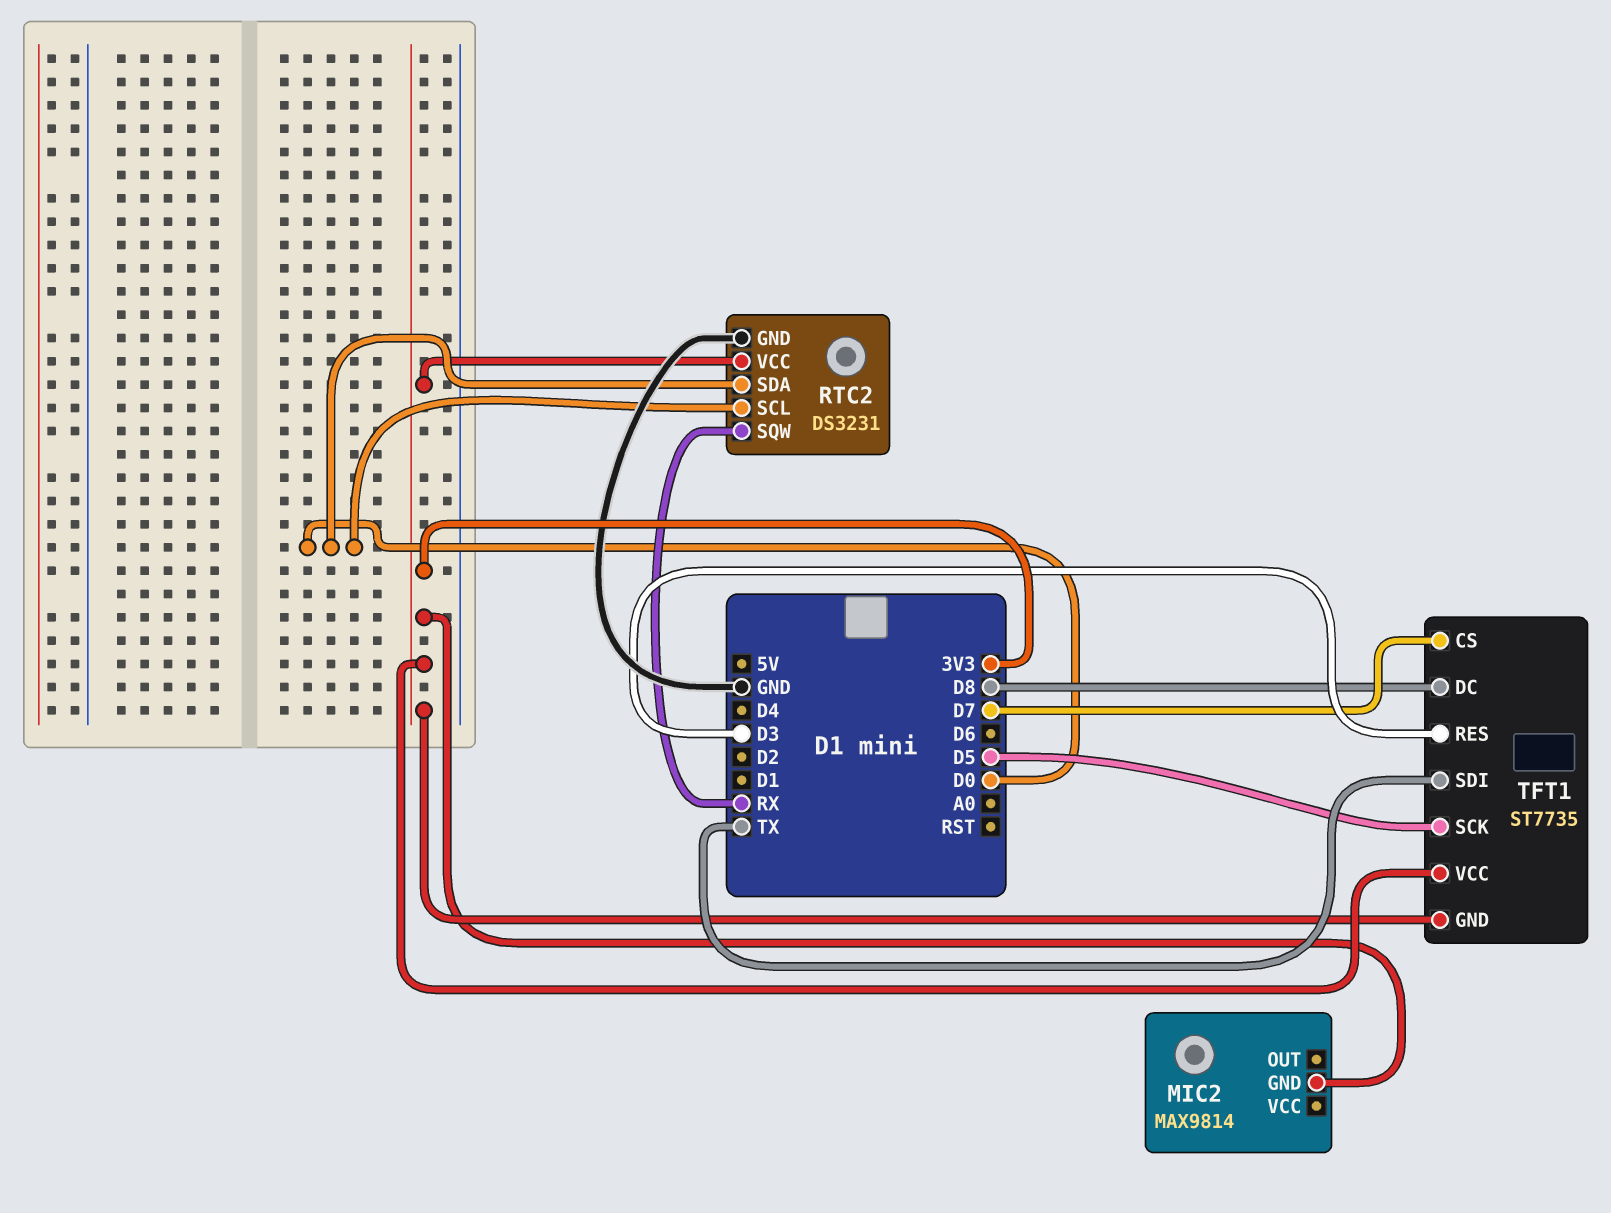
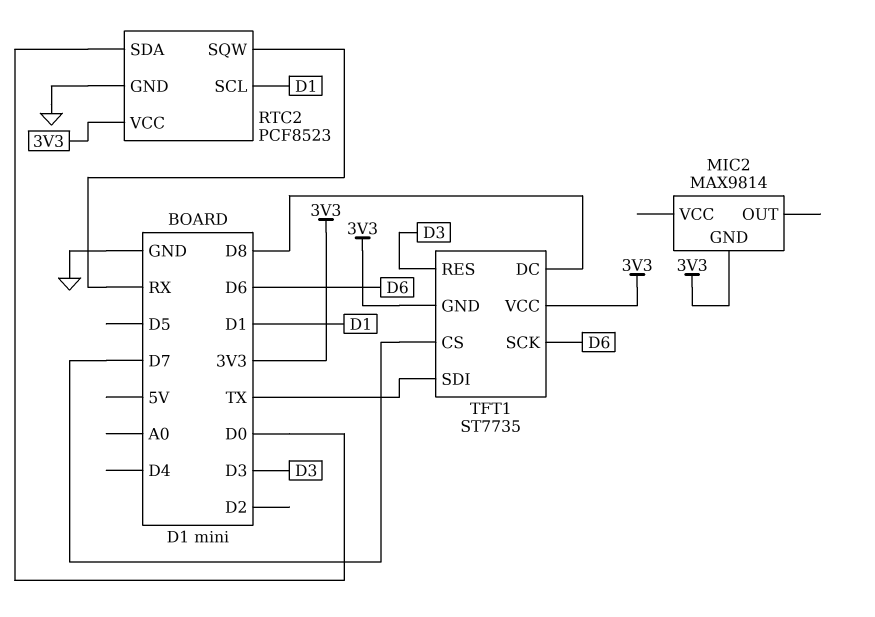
RTC2: DS3231 -> PCF8523
RTC2 pin SCL: D0 -> D1
TFT1 pin SCK: D5 -> D6

